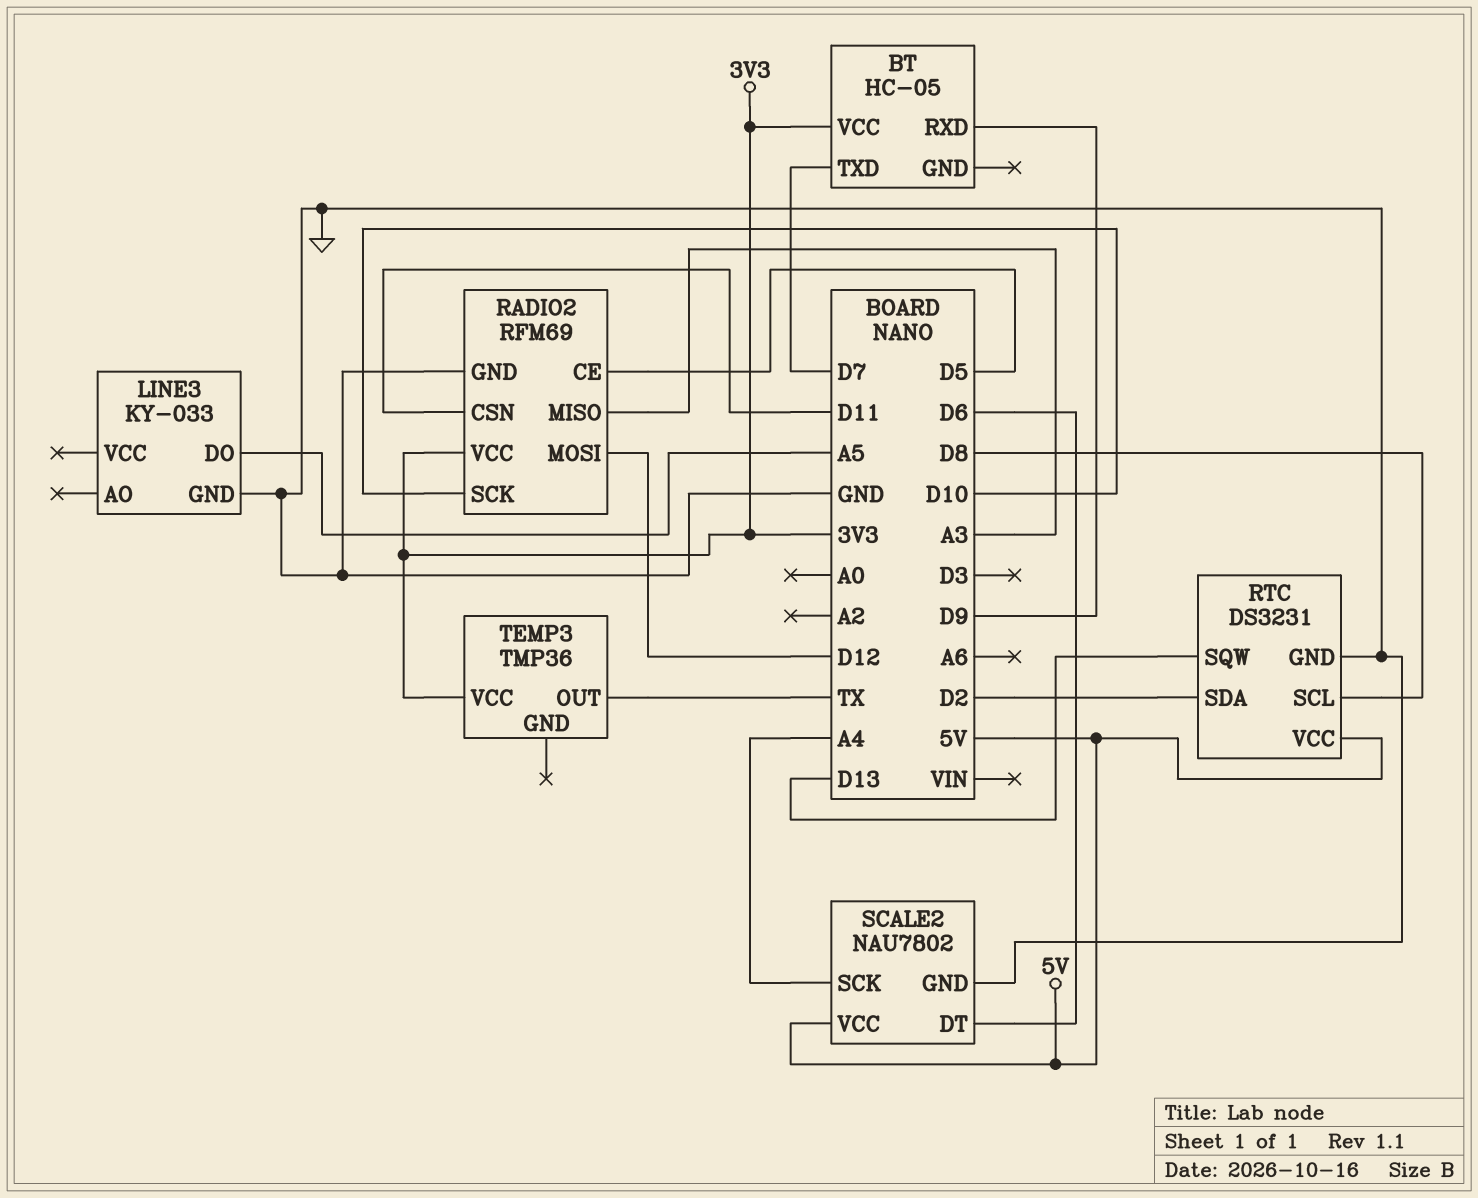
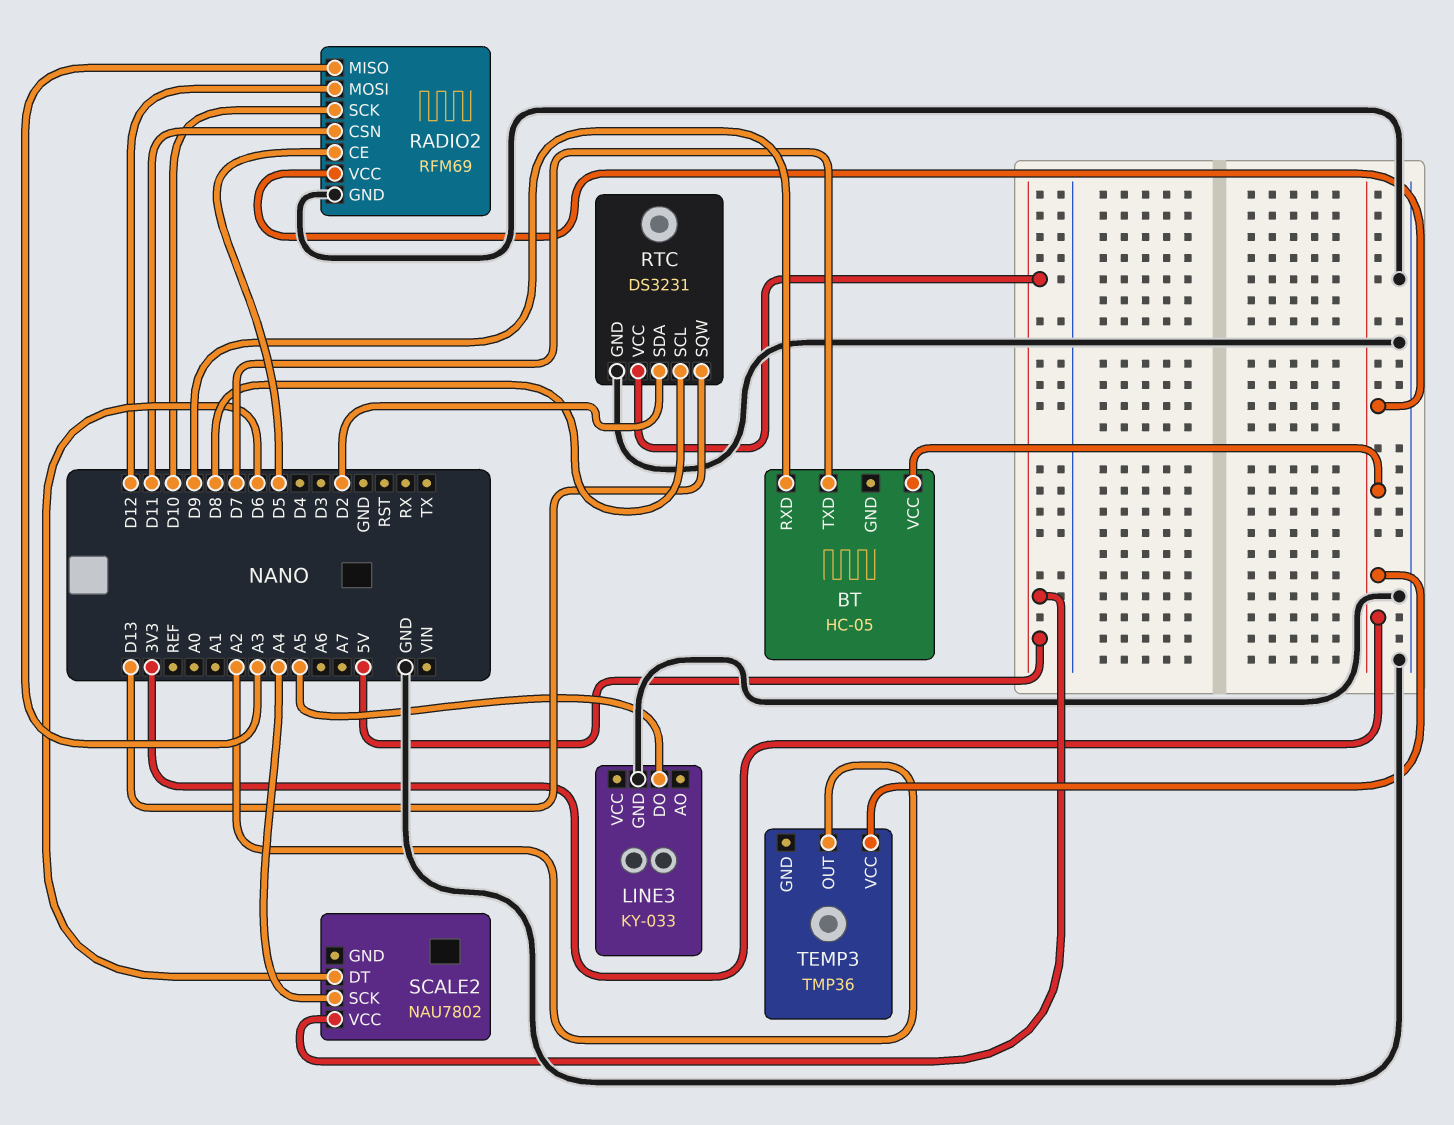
SCALE2 pin GND: GND -> none
TEMP3 pin OUT: TX -> A2

